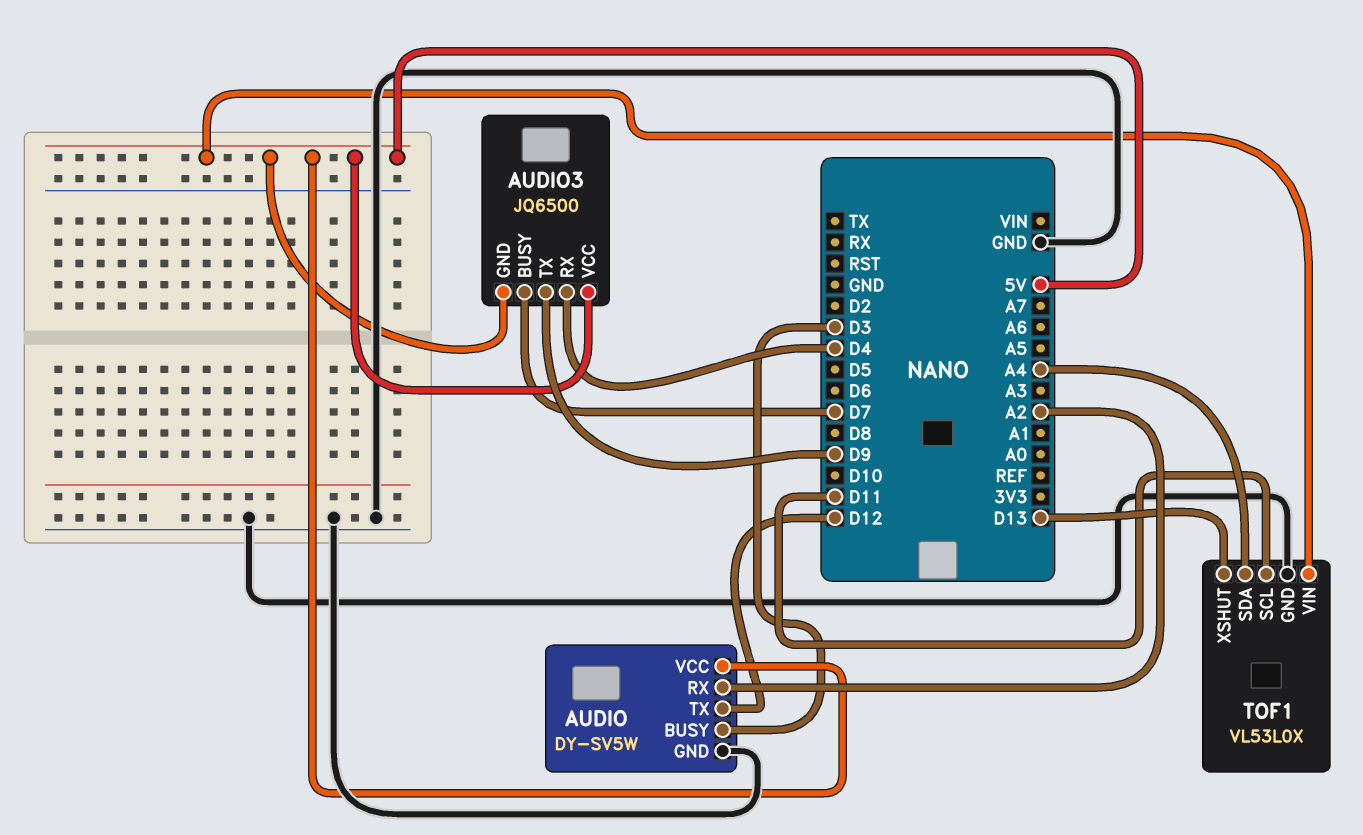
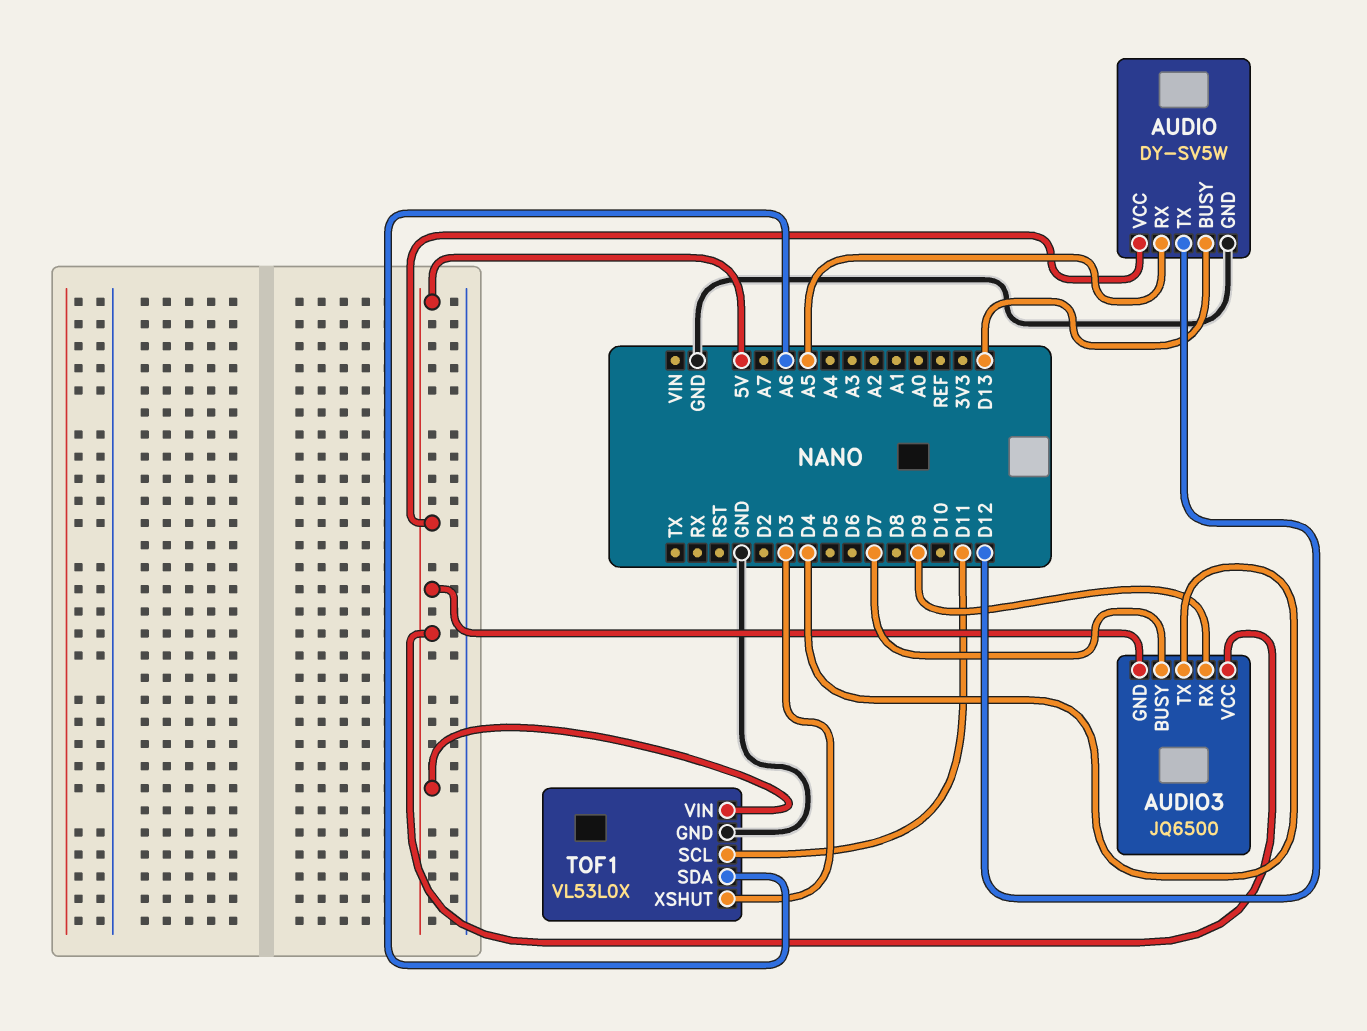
AUDIO pin BUSY: D3 -> D13
AUDIO pin RX: A2 -> A5
AUDIO3 pin RX: D4 -> D9
AUDIO3 pin TX: D9 -> D4
TOF1 pin SDA: A4 -> A6
TOF1 pin XSHUT: D13 -> D3

